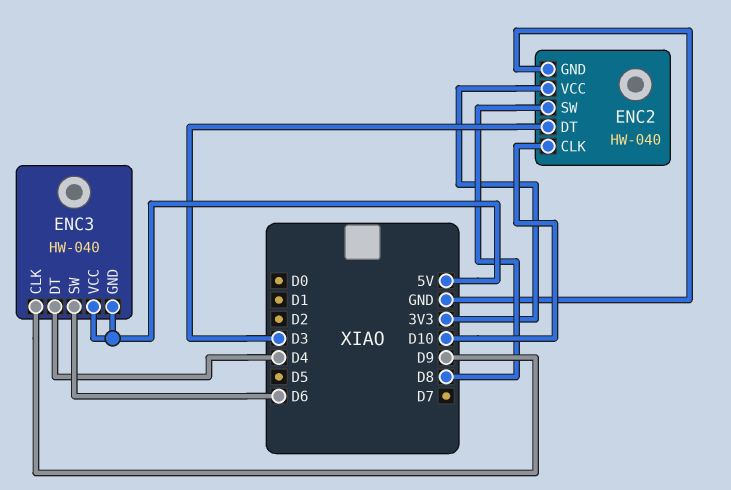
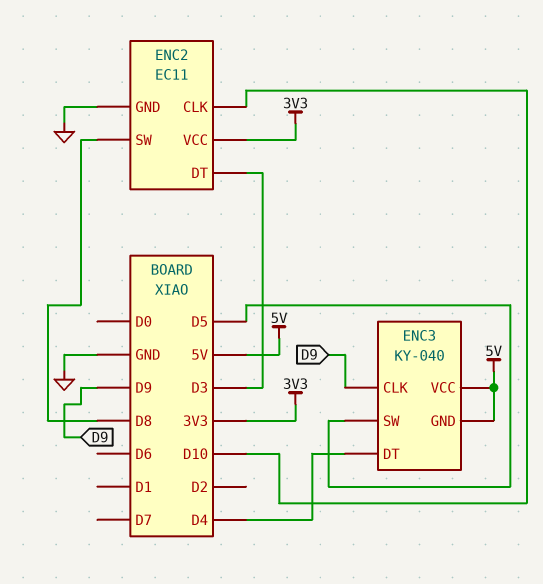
ENC2: HW-040 -> EC11
ENC3: HW-040 -> KY-040
ENC3 pin SW: D6 -> D5

